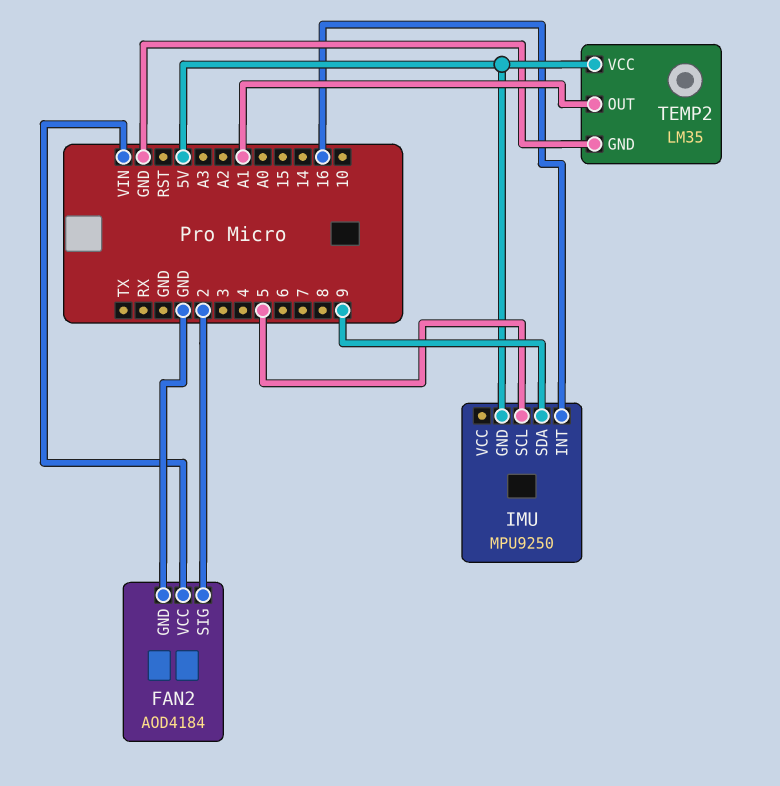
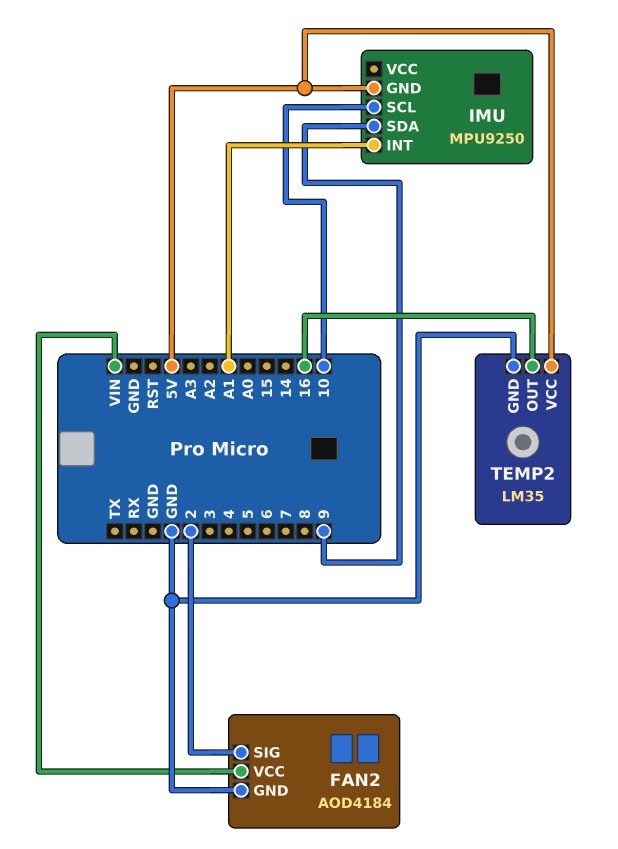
IMU pin INT: 16 -> A1
IMU pin SCL: 5 -> 10
TEMP2 pin OUT: A1 -> 16

